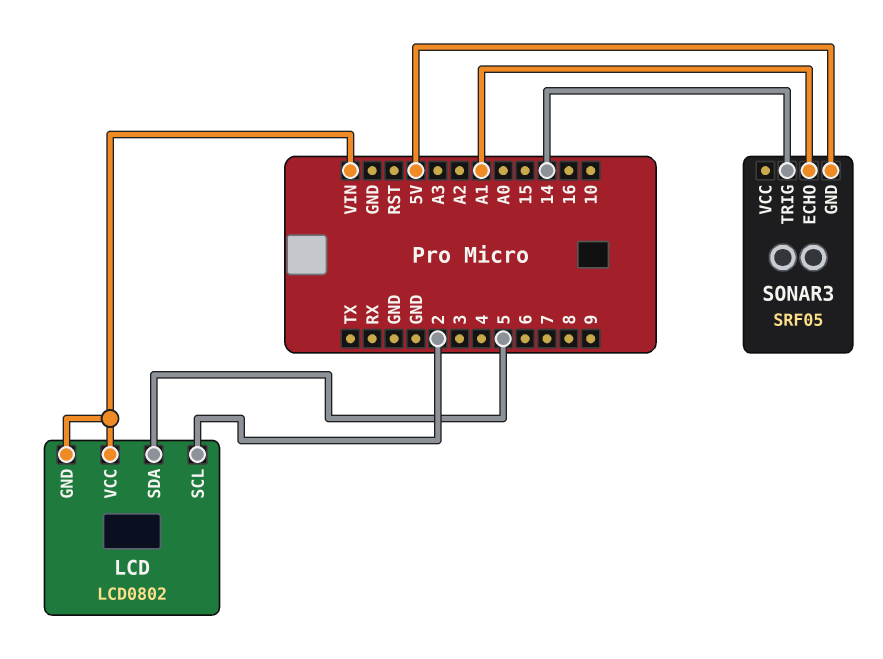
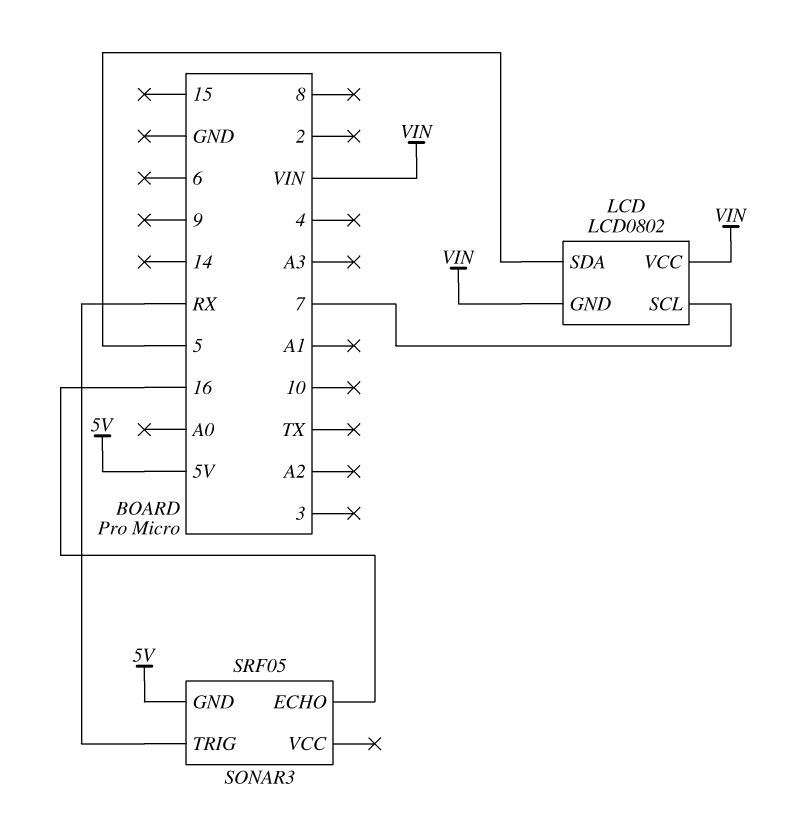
LCD pin SCL: 2 -> 7
SONAR3 pin ECHO: A1 -> 16
SONAR3 pin TRIG: 14 -> RX

